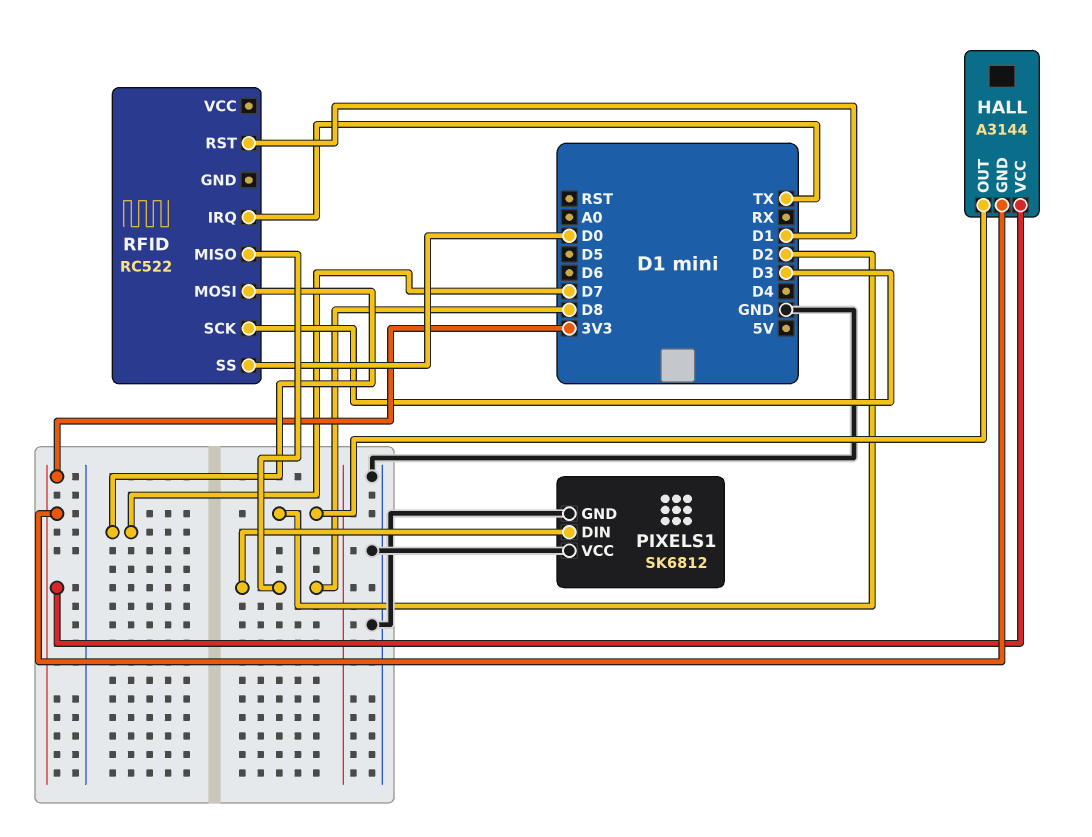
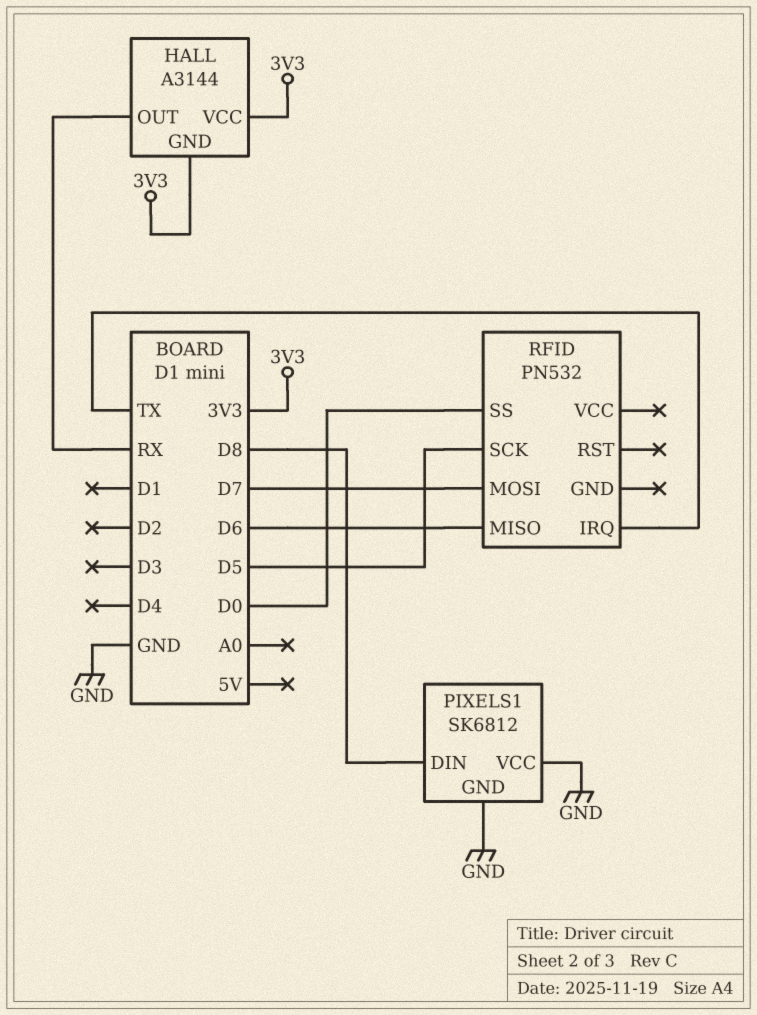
HALL pin OUT: D2 -> RX
RFID: RC522 -> PN532
RFID pin MISO: D8 -> D6
RFID pin RST: D1 -> none
RFID pin SCK: D3 -> D5

